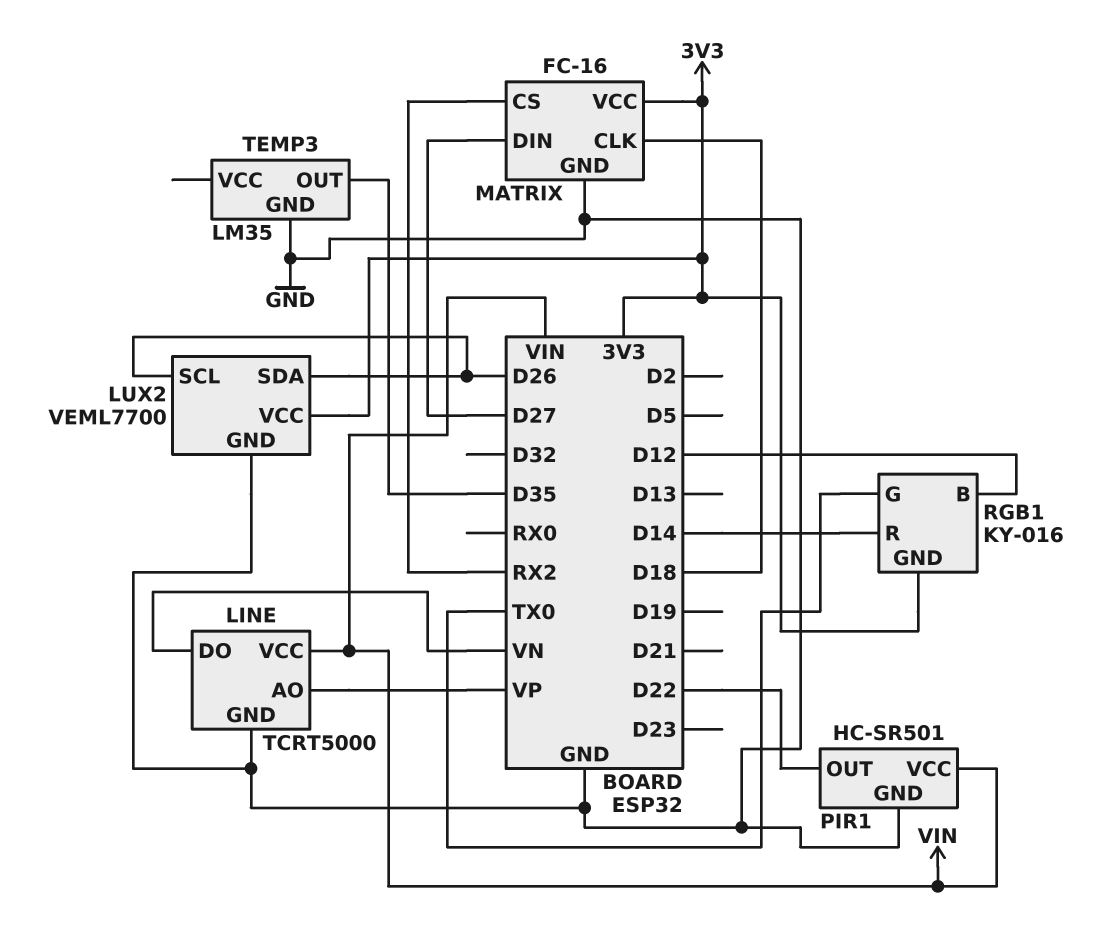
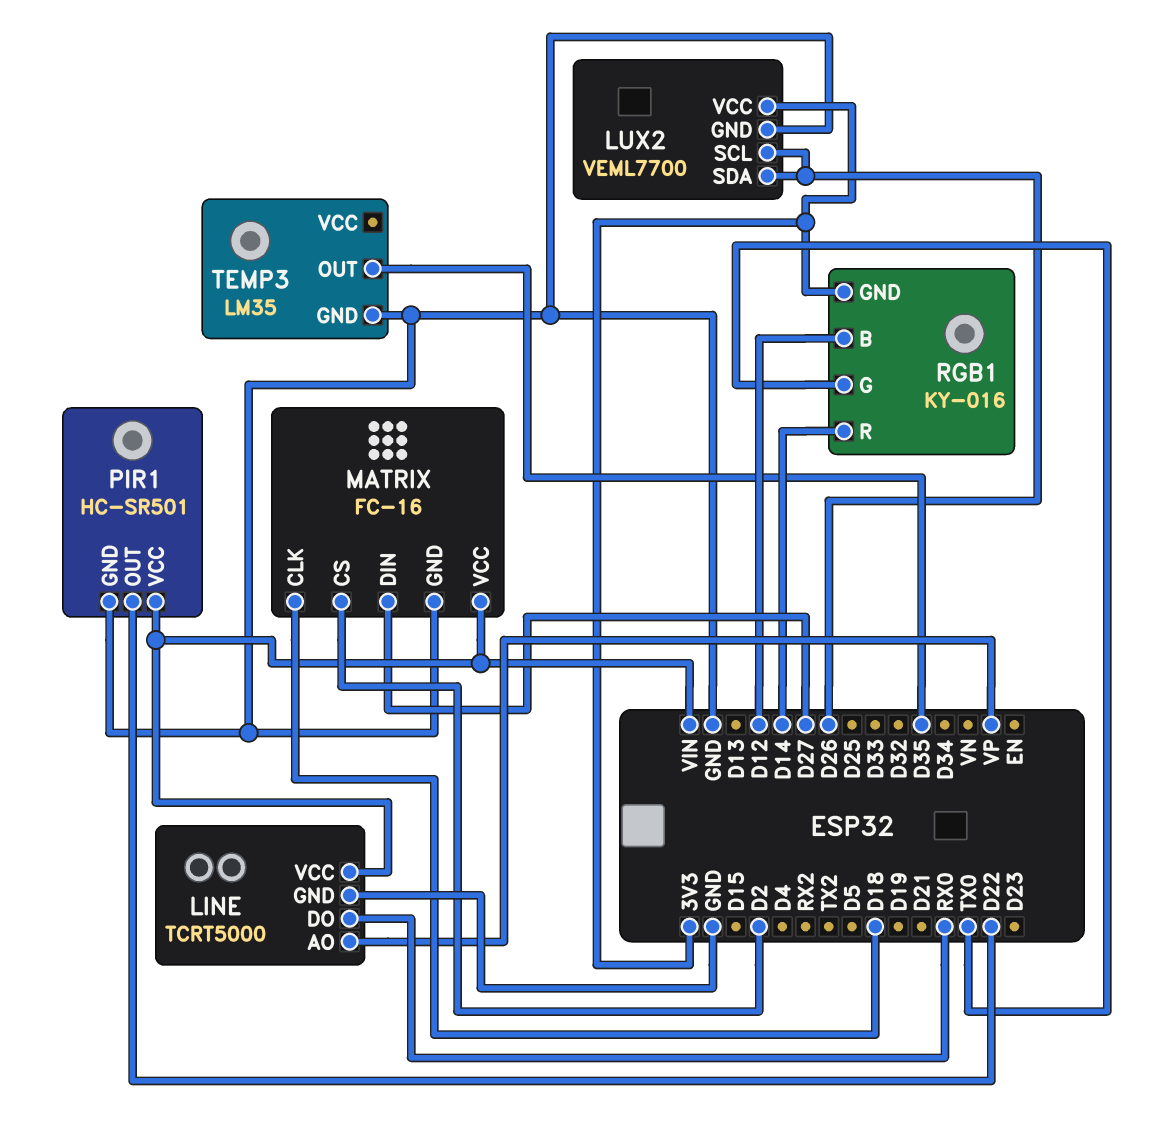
LINE pin DO: VN -> RX0
MATRIX pin CS: RX2 -> D2
MATRIX pin VCC: 3V3 -> VIN

